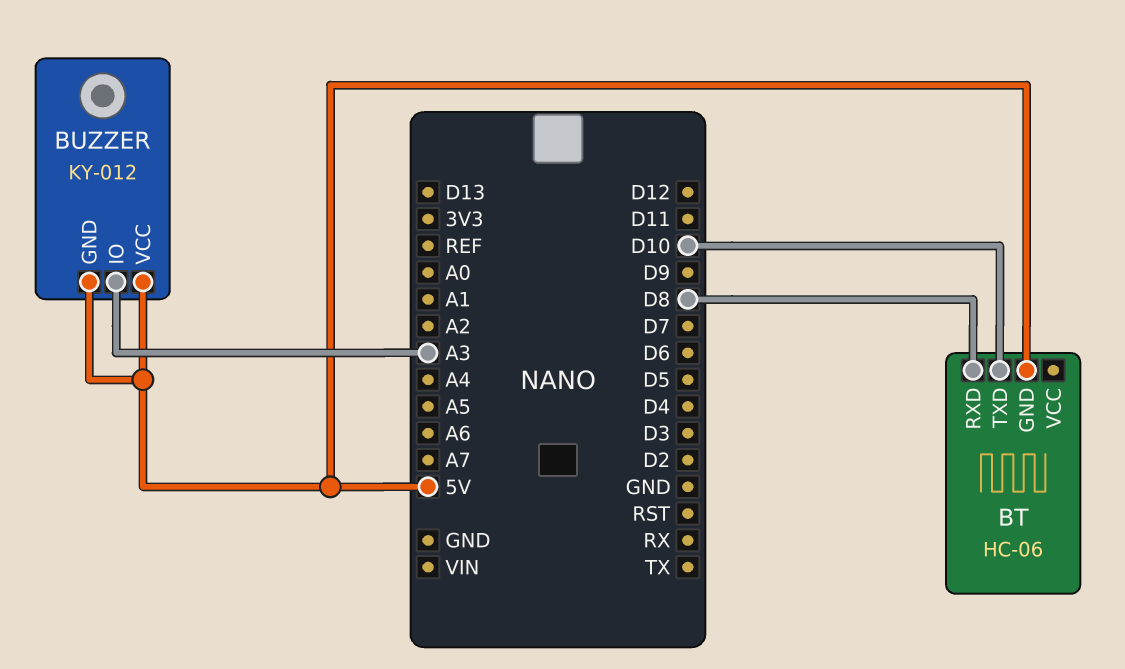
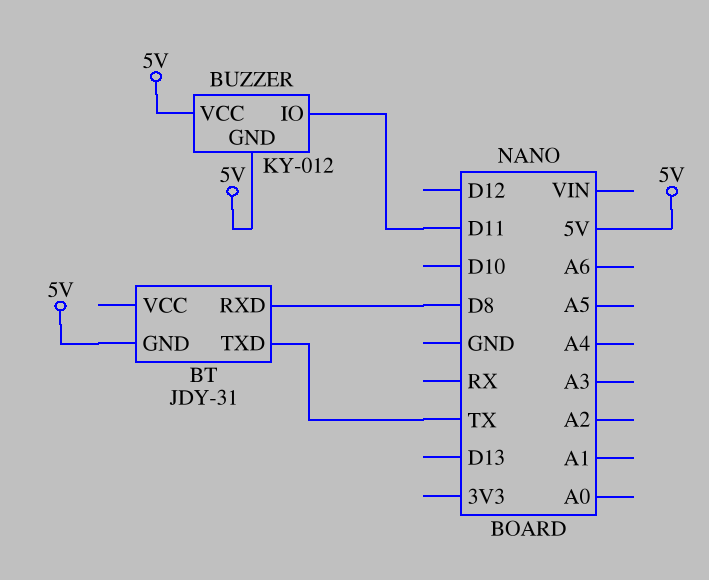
BT: HC-06 -> JDY-31
BT pin TXD: D10 -> TX
BUZZER pin IO: A3 -> D11

